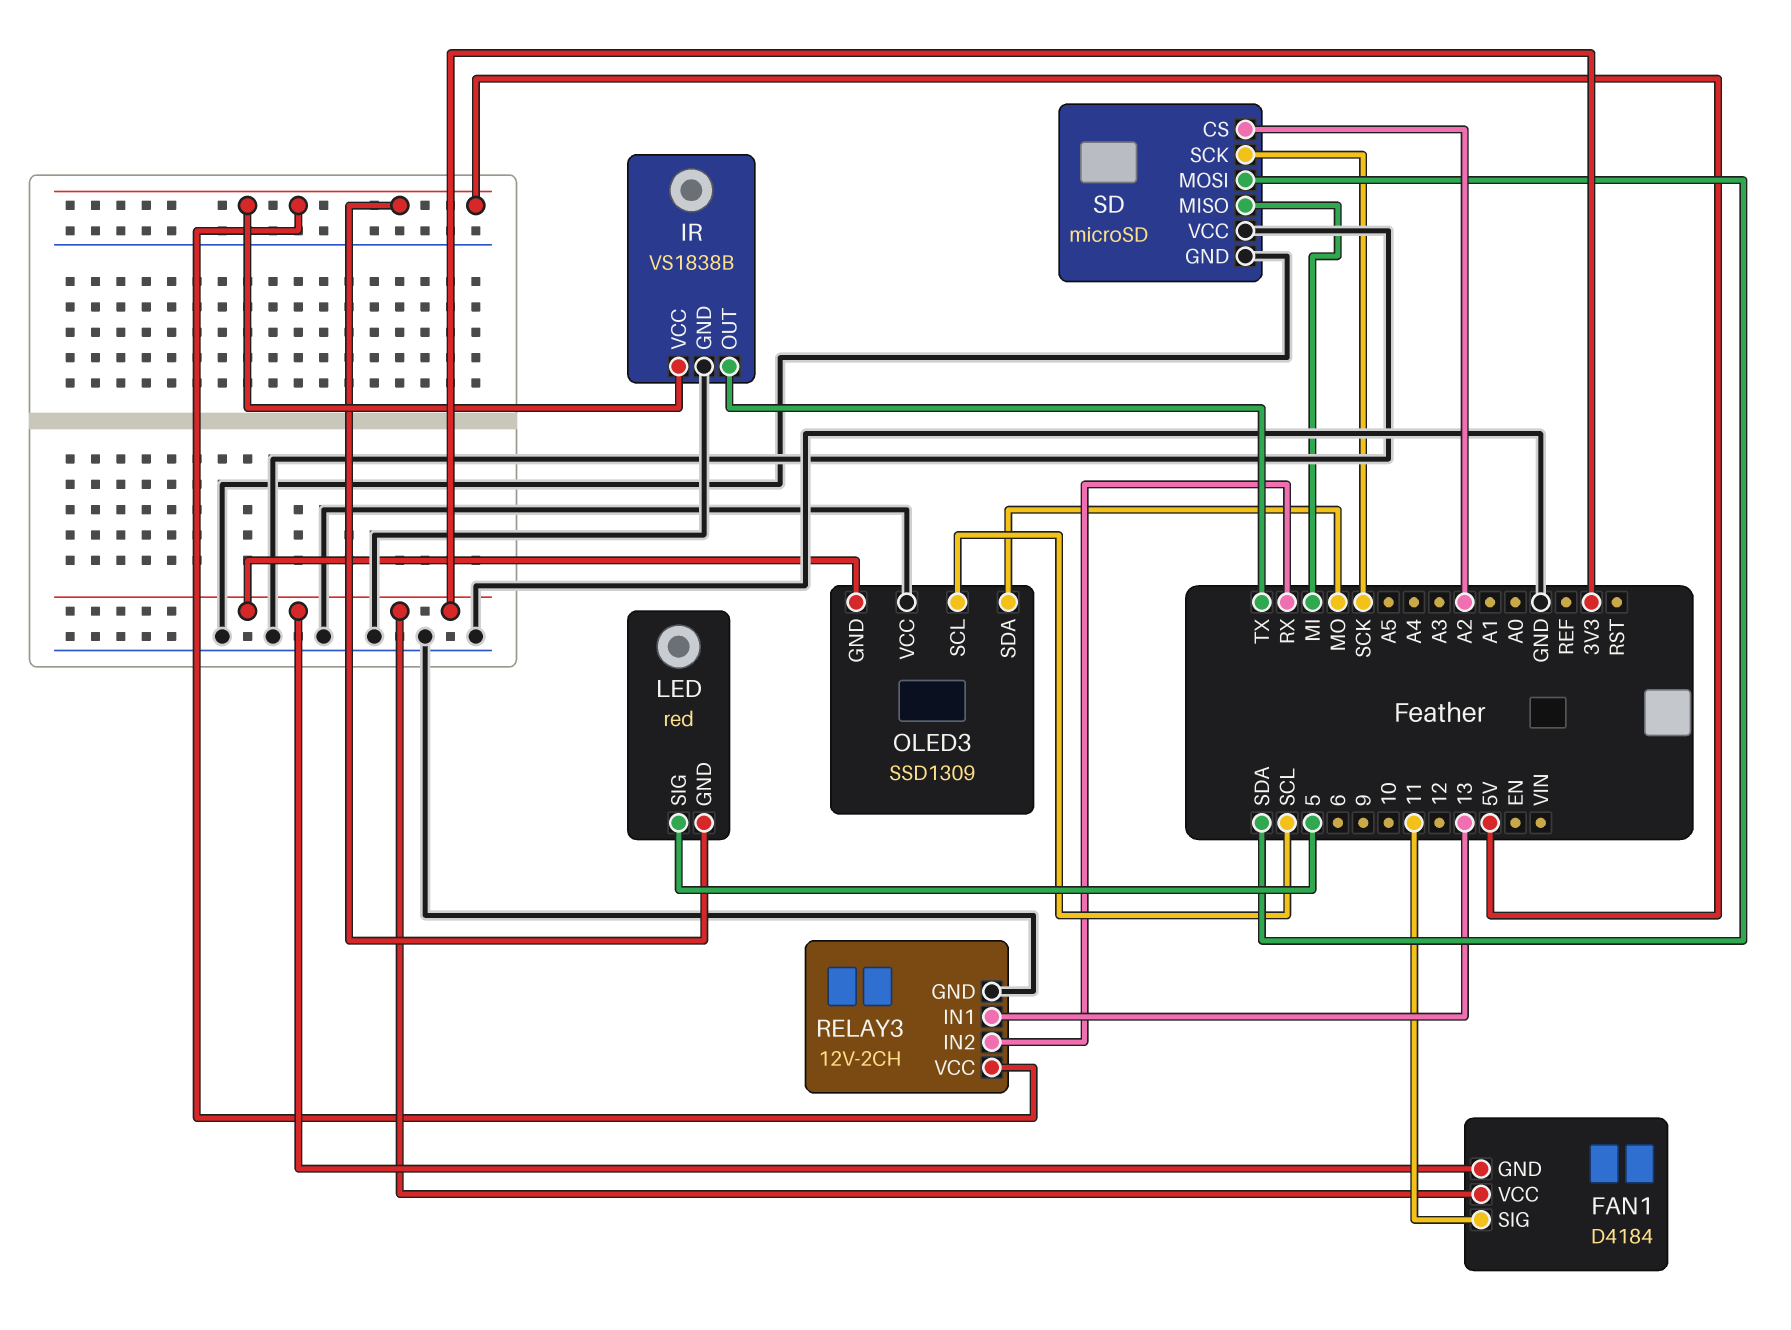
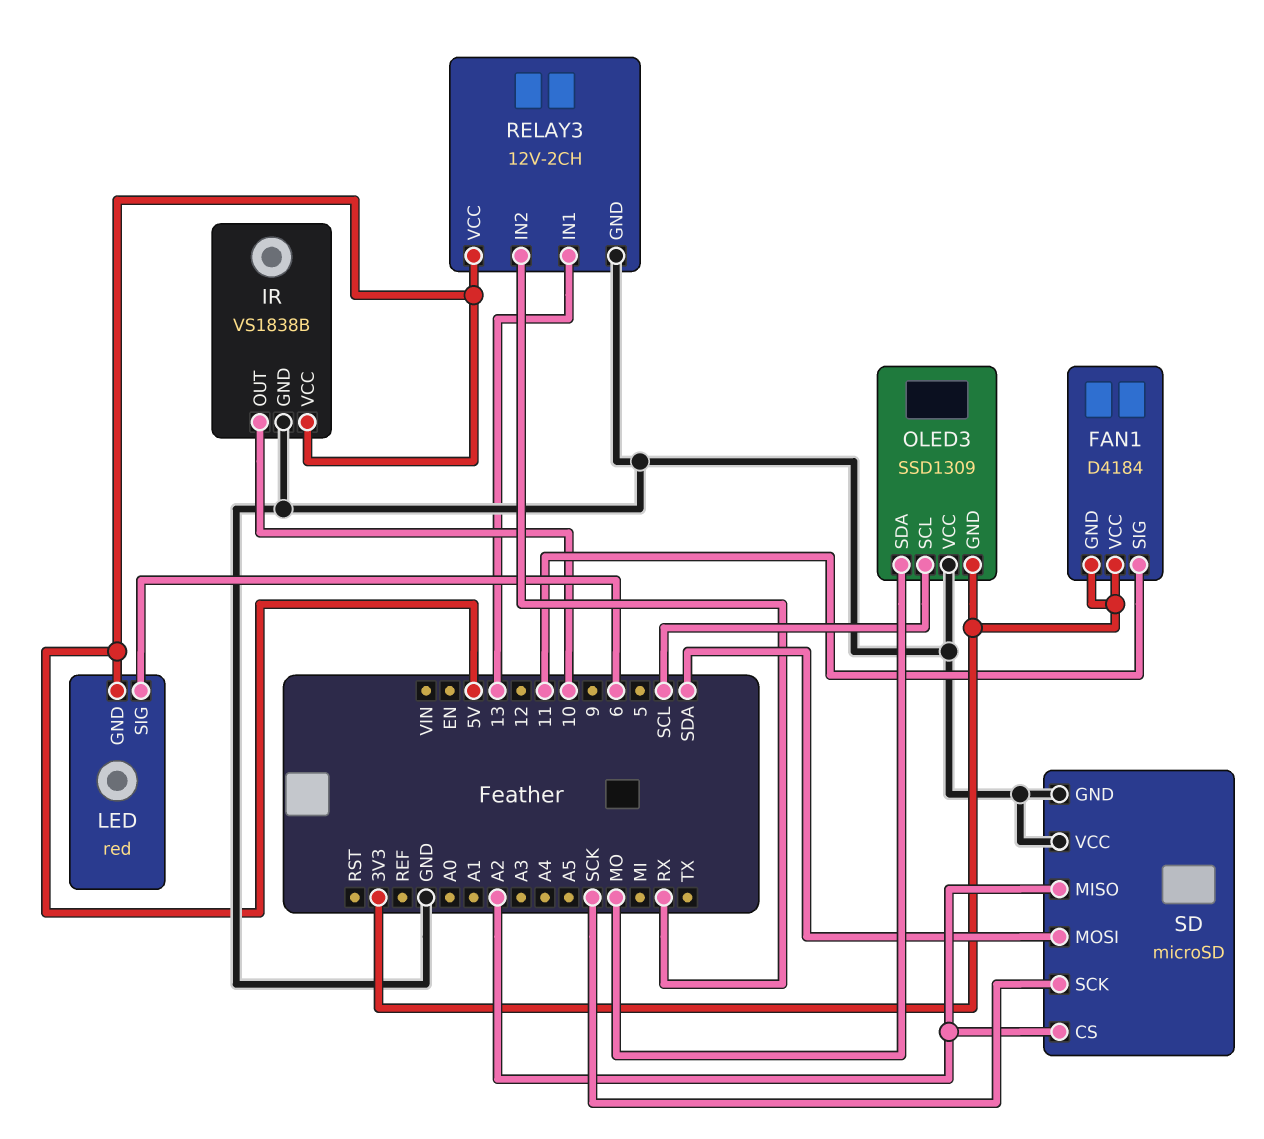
IR pin OUT: TX -> 10
LED pin SIG: 5 -> 6
SD pin MISO: MI -> A2

